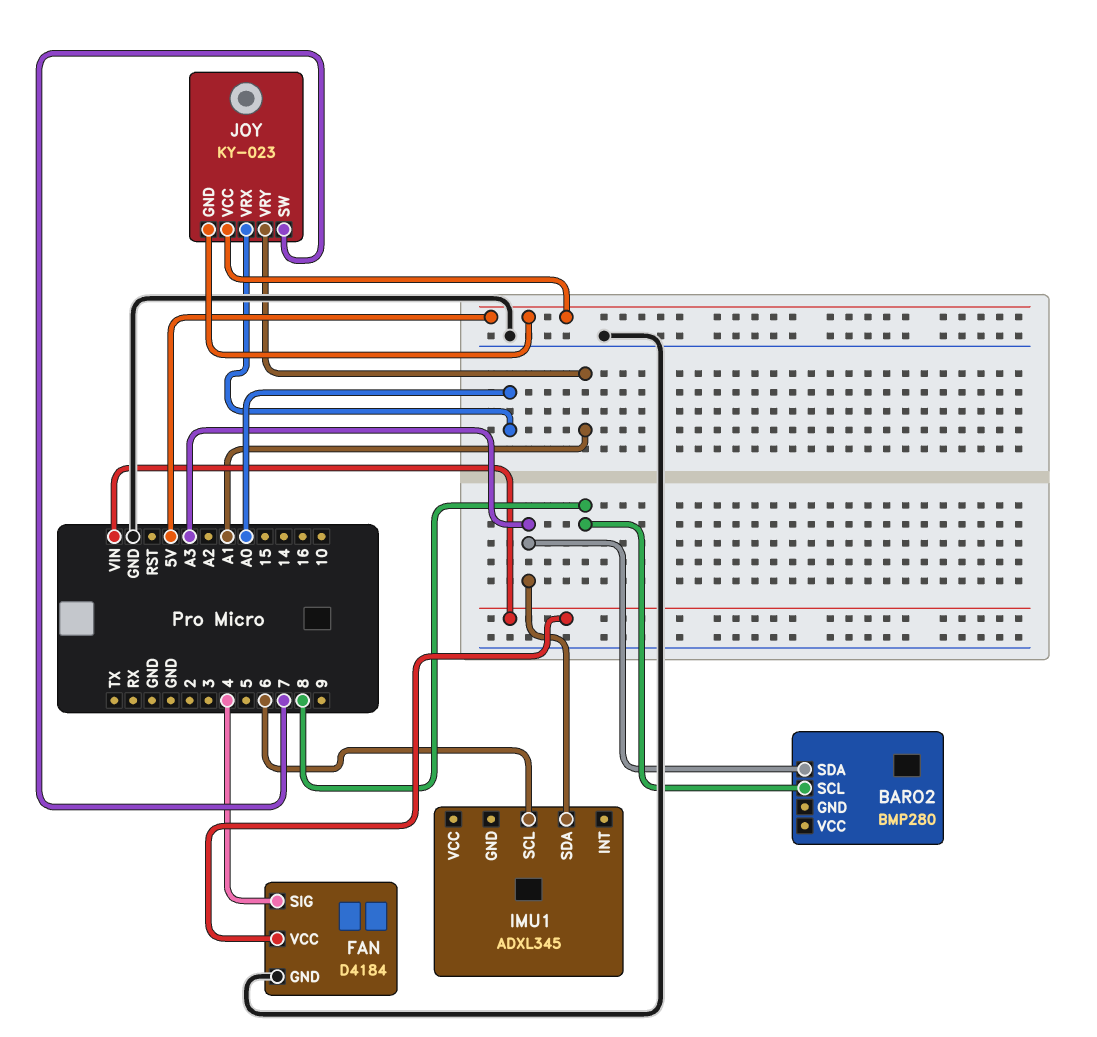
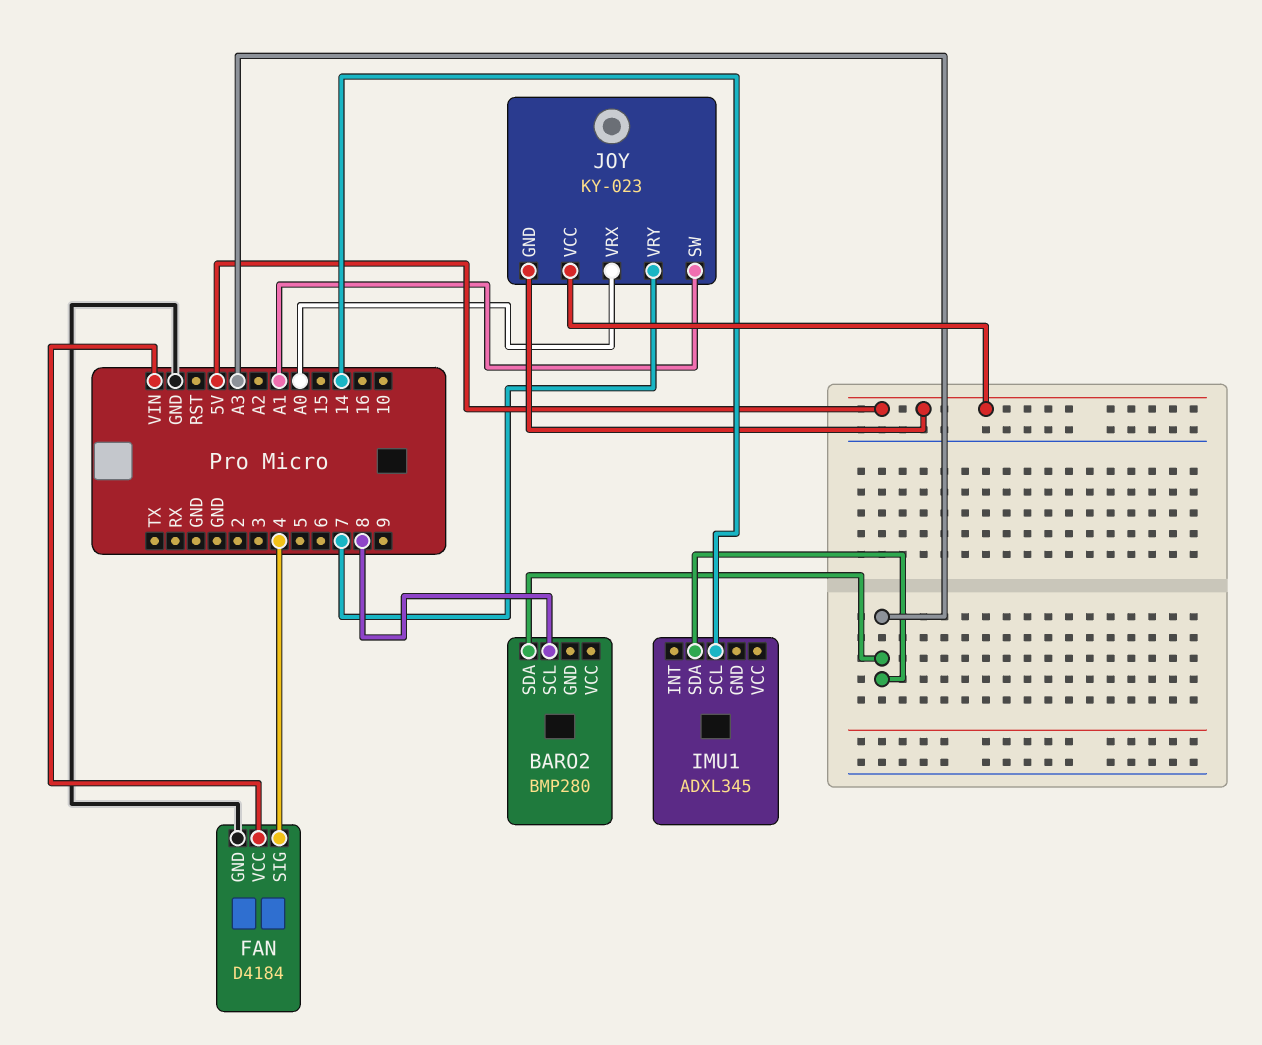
IMU1 pin SCL: 6 -> 14
JOY pin SW: 7 -> A1
JOY pin VRY: A1 -> 7

